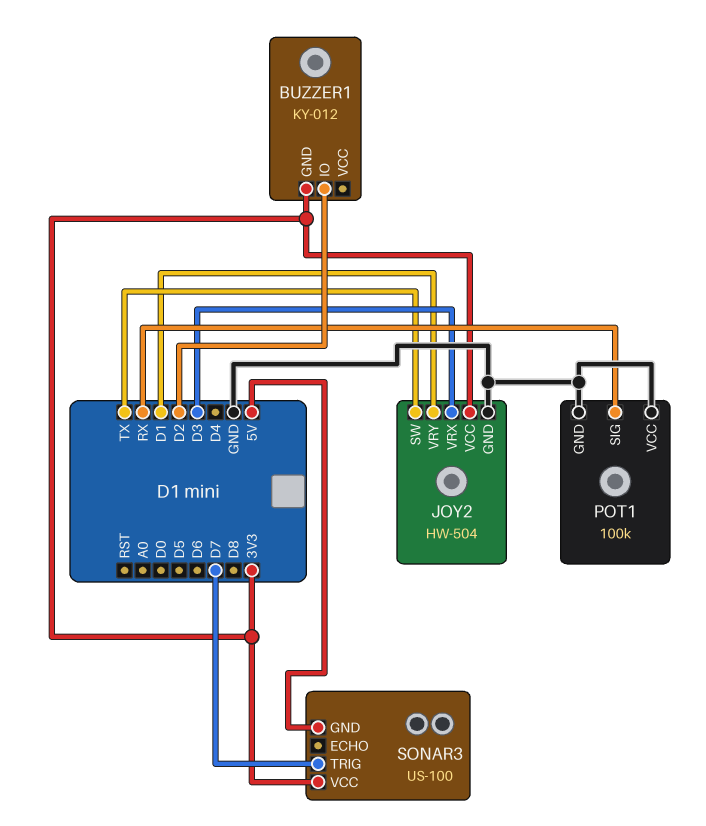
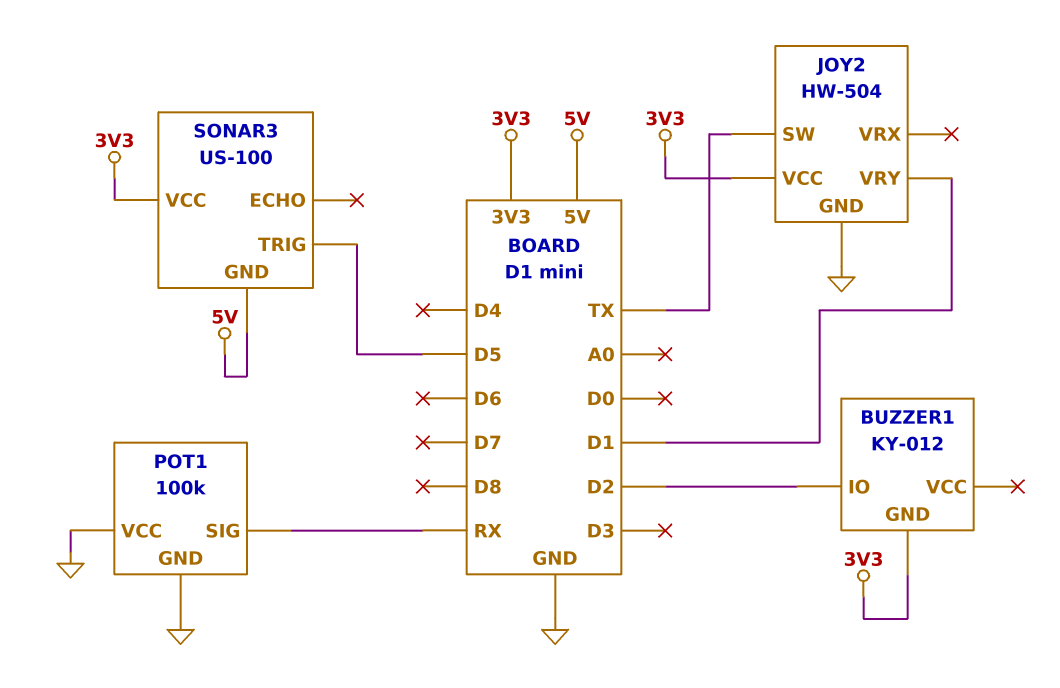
JOY2 pin VRX: D3 -> none
SONAR3 pin TRIG: D7 -> D5

